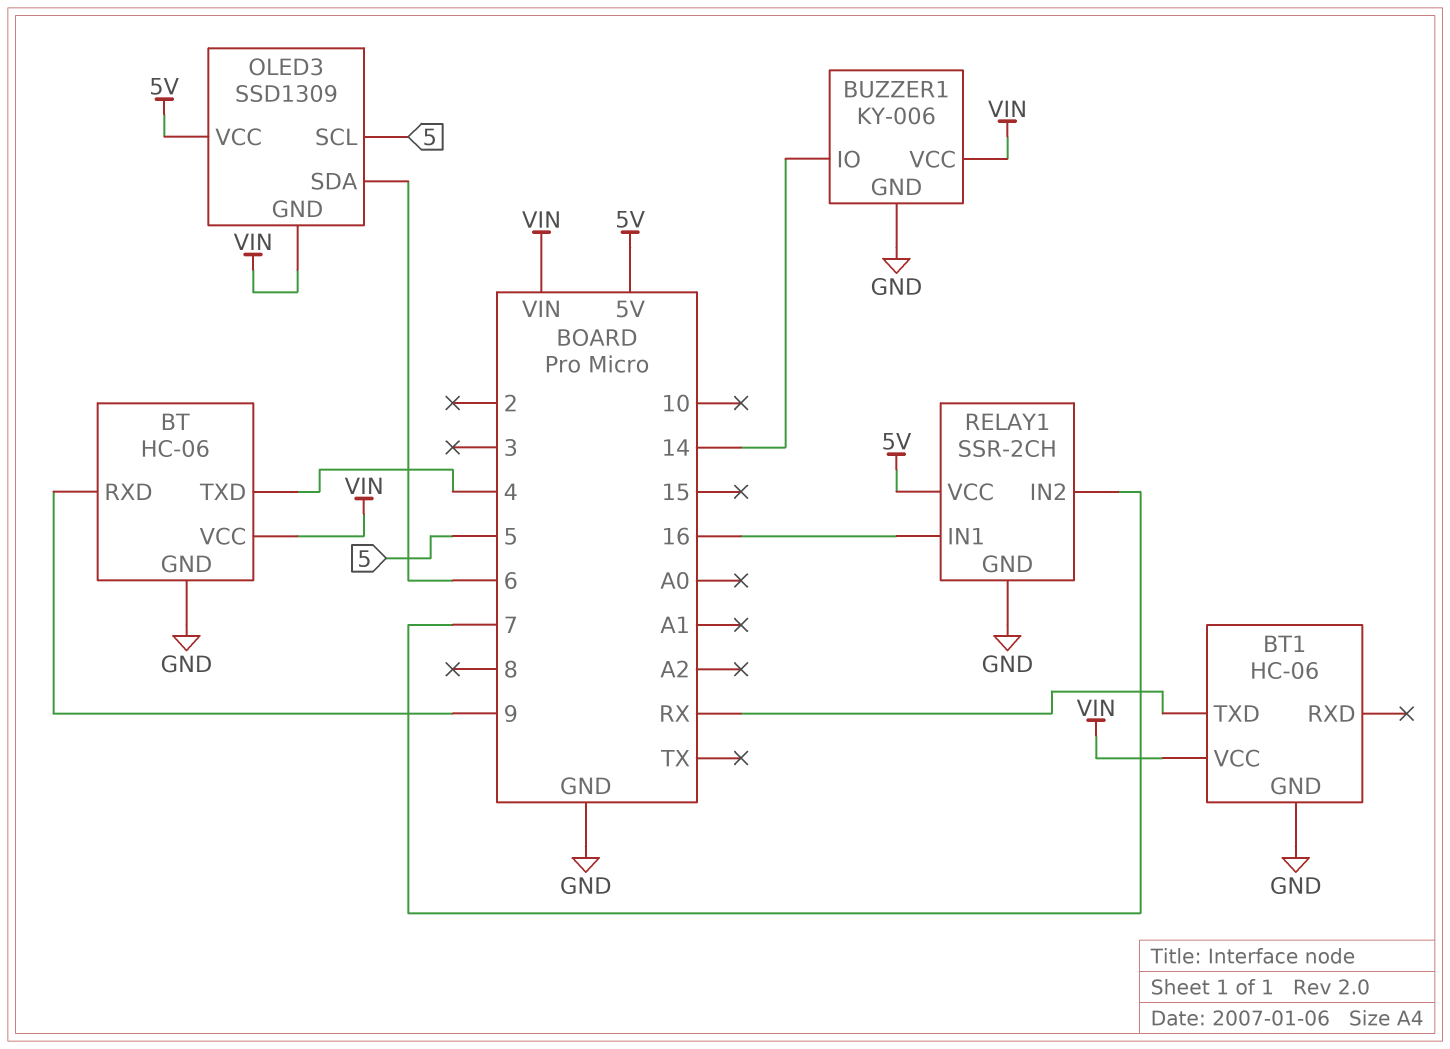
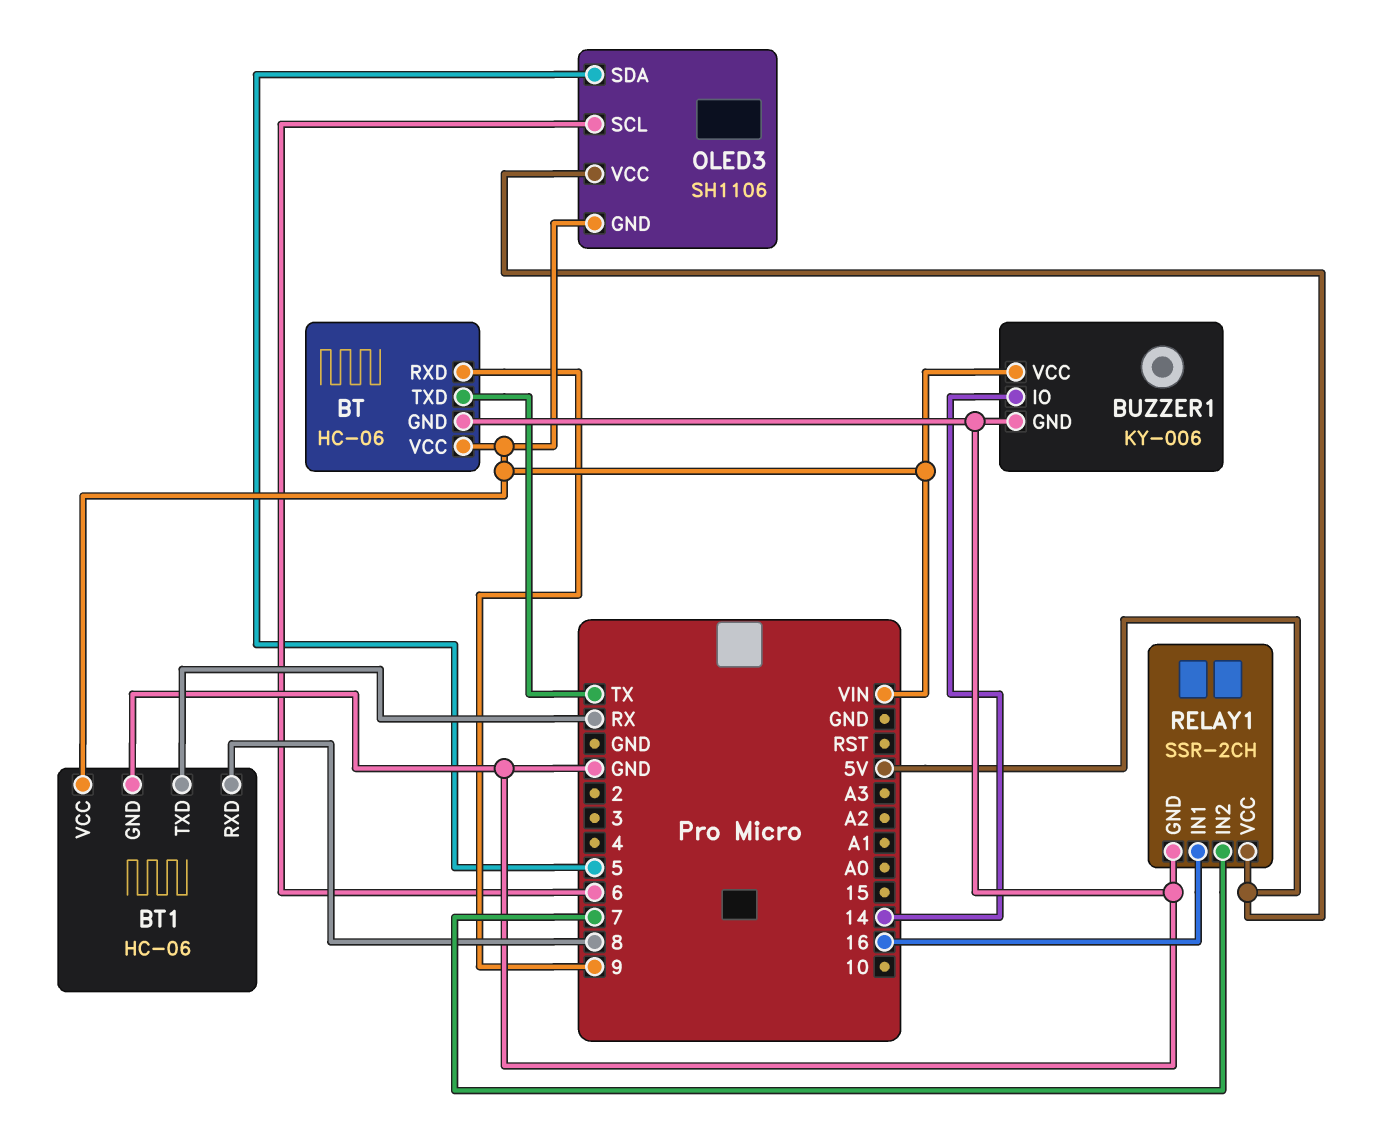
BT pin TXD: 4 -> TX
BT1 pin RXD: none -> 8
OLED3: SSD1309 -> SH1106
OLED3 pin SCL: 5 -> 6
OLED3 pin SDA: 6 -> 5

